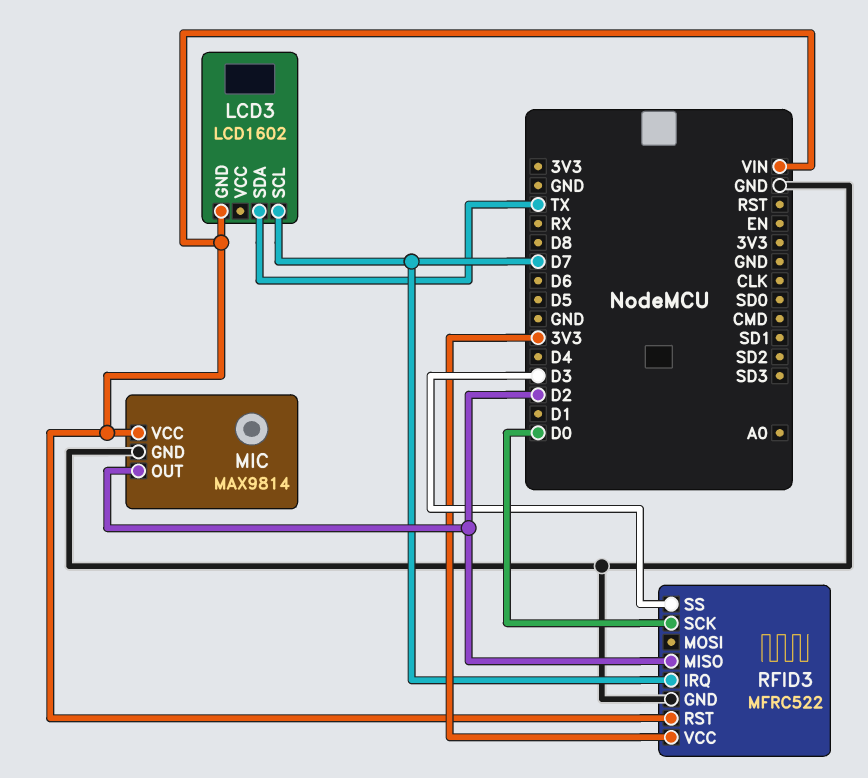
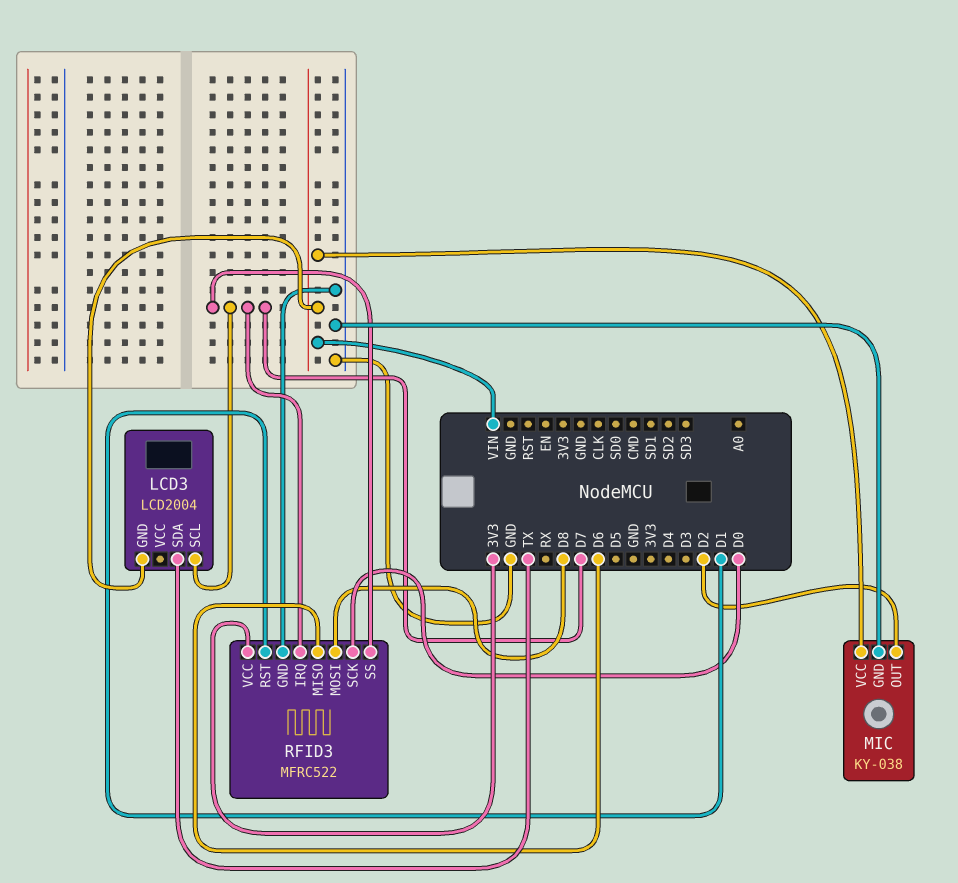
LCD3: LCD1602 -> LCD2004
MIC: MAX9814 -> KY-038
RFID3 pin MISO: D2 -> D6
RFID3 pin MOSI: none -> D8
RFID3 pin RST: VIN -> D1
RFID3 pin SS: D3 -> D7

